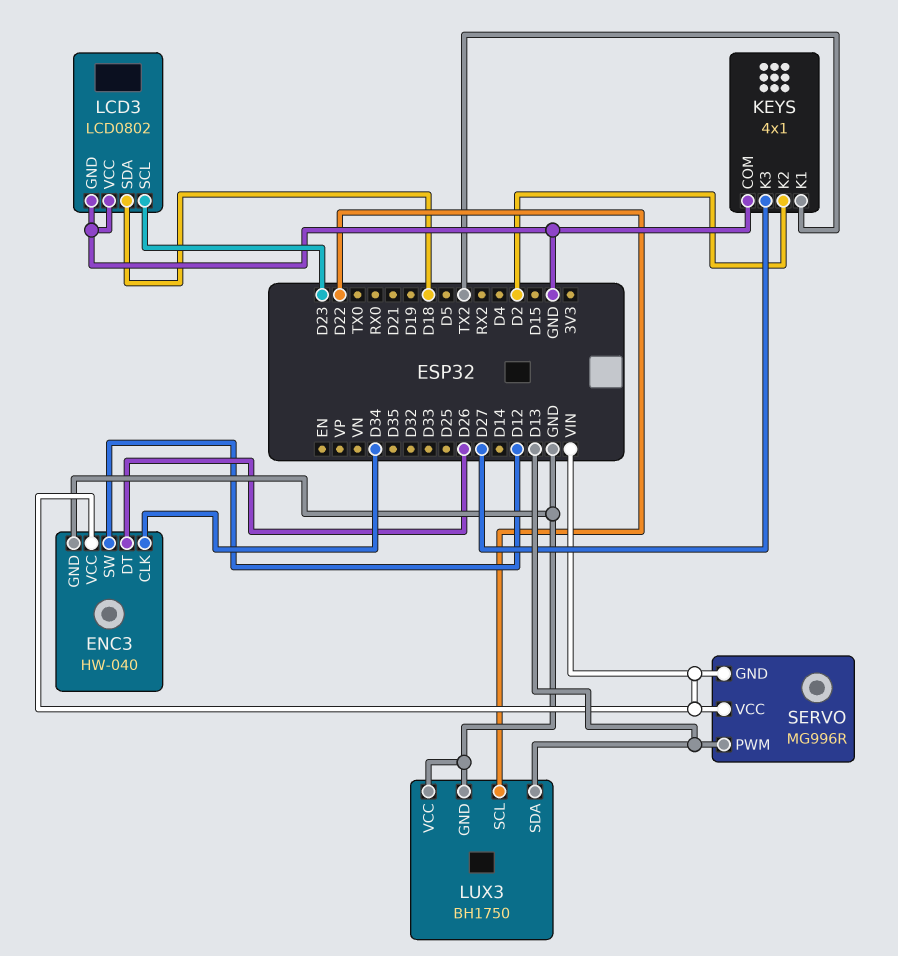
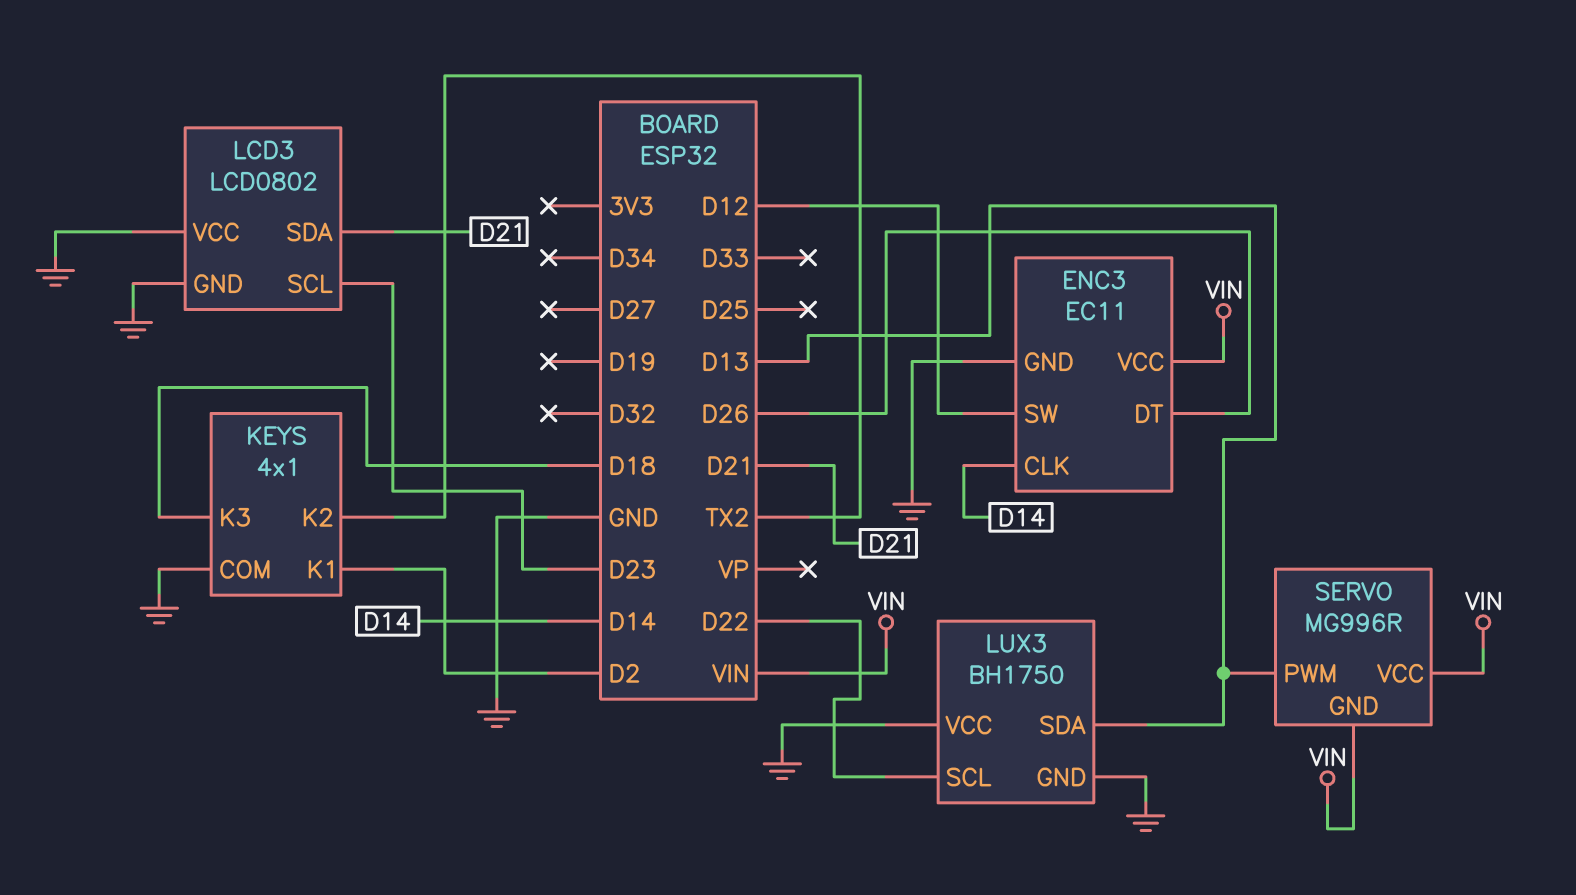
ENC3: HW-040 -> EC11
ENC3 pin CLK: D34 -> D14
KEYS pin K1: TX2 -> D2
KEYS pin K2: D2 -> TX2
KEYS pin K3: D27 -> D18
LCD3 pin SDA: D18 -> D21

